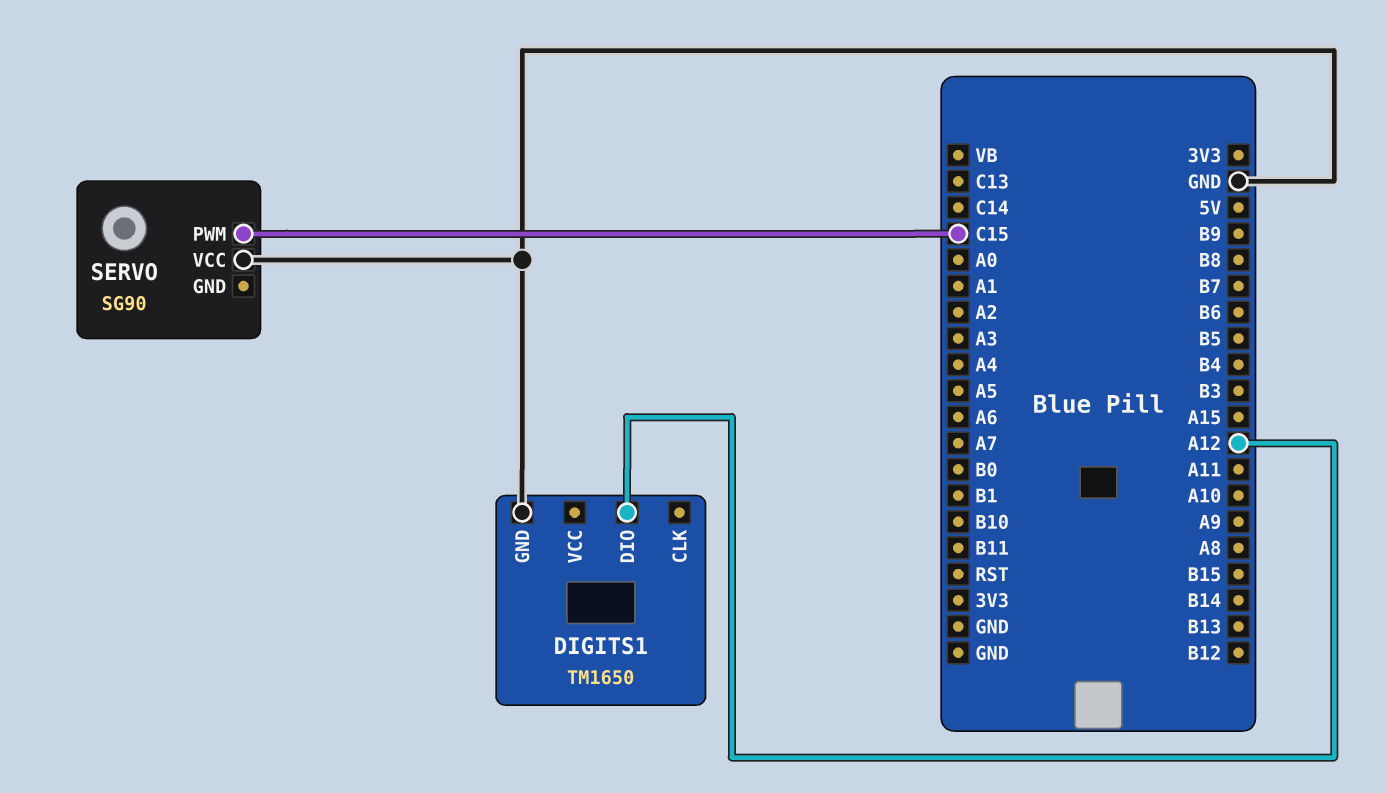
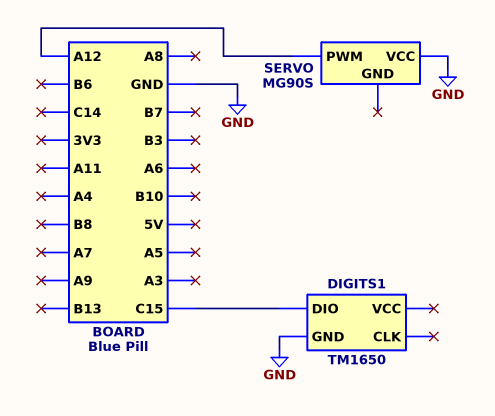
DIGITS1 pin DIO: A12 -> C15
SERVO: SG90 -> MG90S
SERVO pin PWM: C15 -> A12

